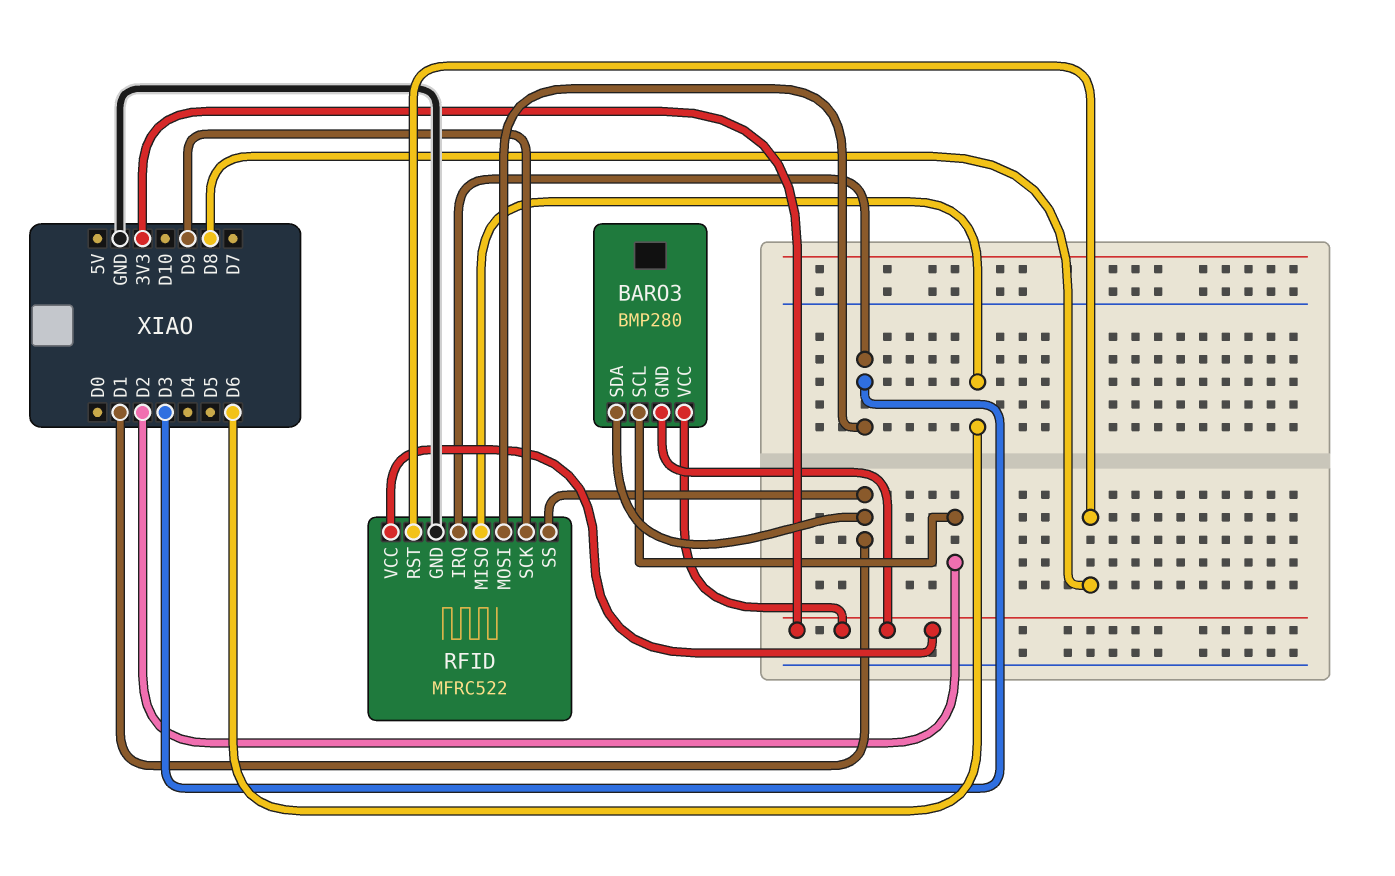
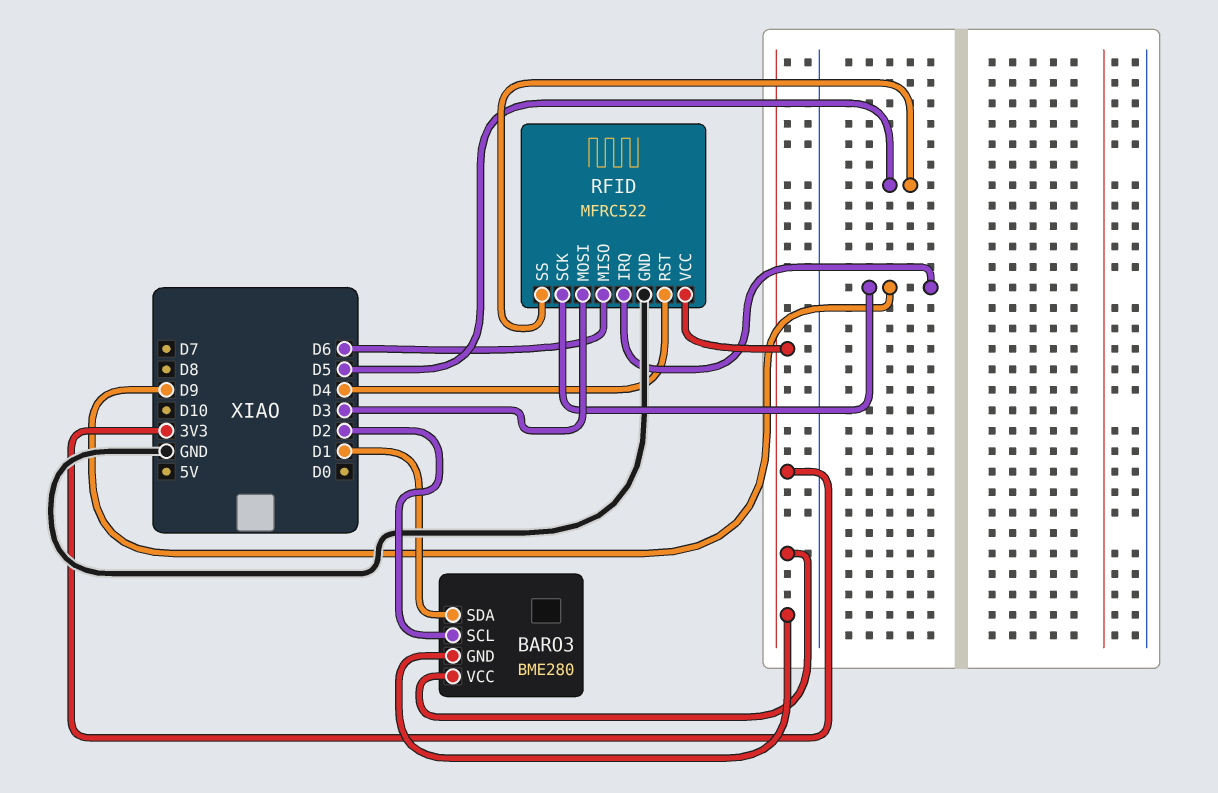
BARO3: BMP280 -> BME280
RFID pin IRQ: D3 -> D9
RFID pin RST: D8 -> D4
RFID pin SS: D1 -> D5

